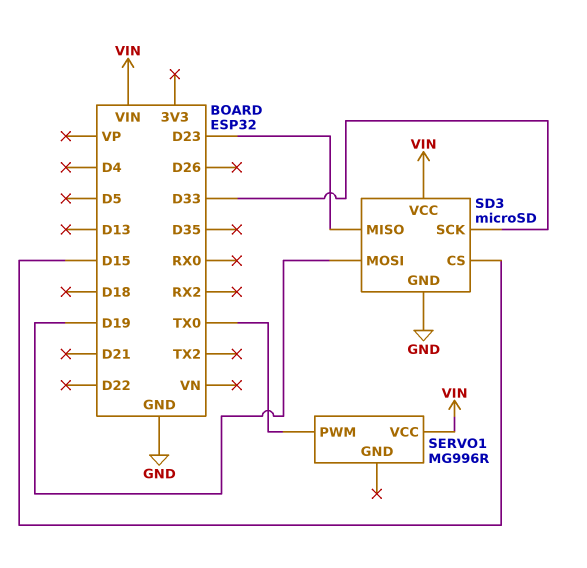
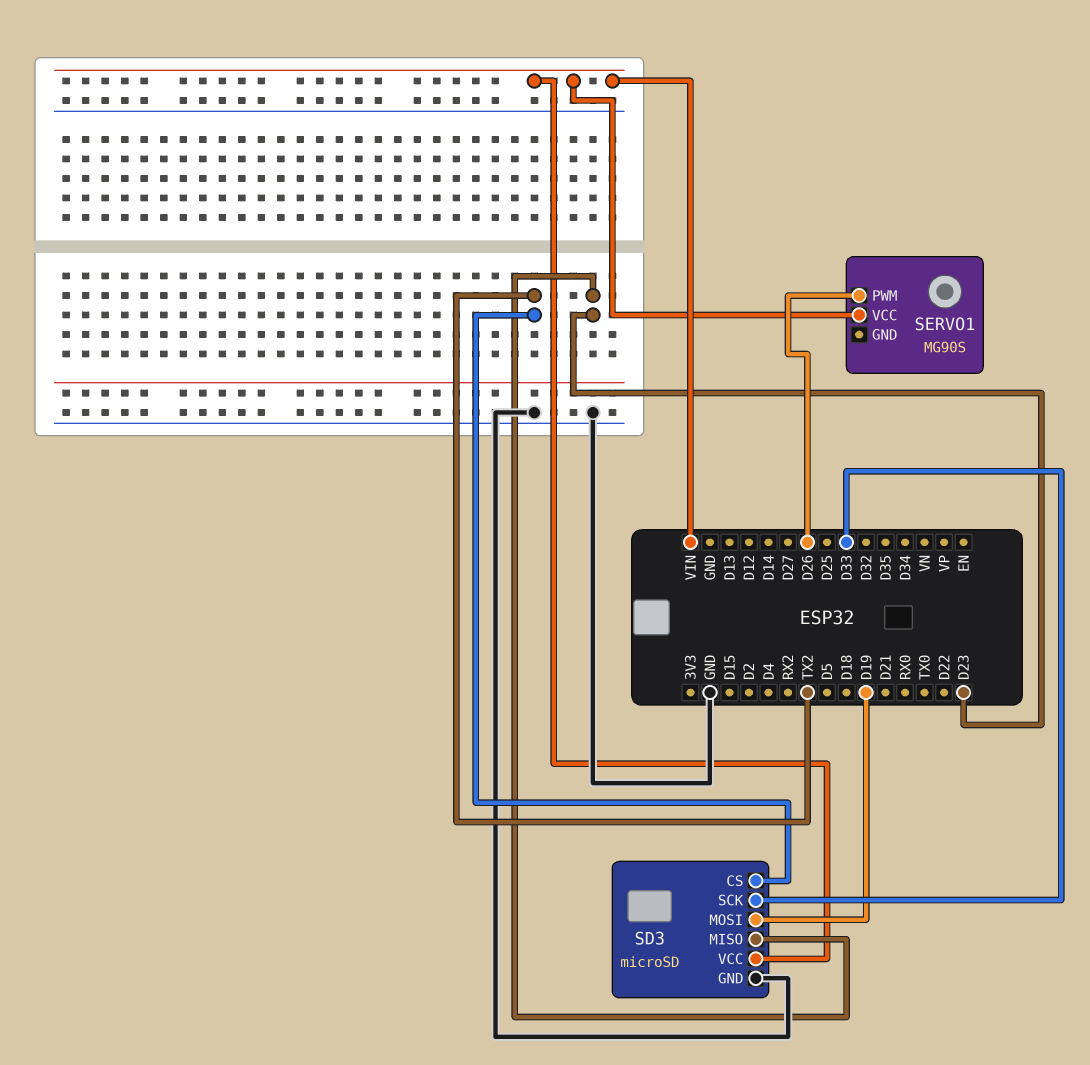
SD3 pin CS: D15 -> TX2
SERVO1: MG996R -> MG90S
SERVO1 pin PWM: TX0 -> D26

